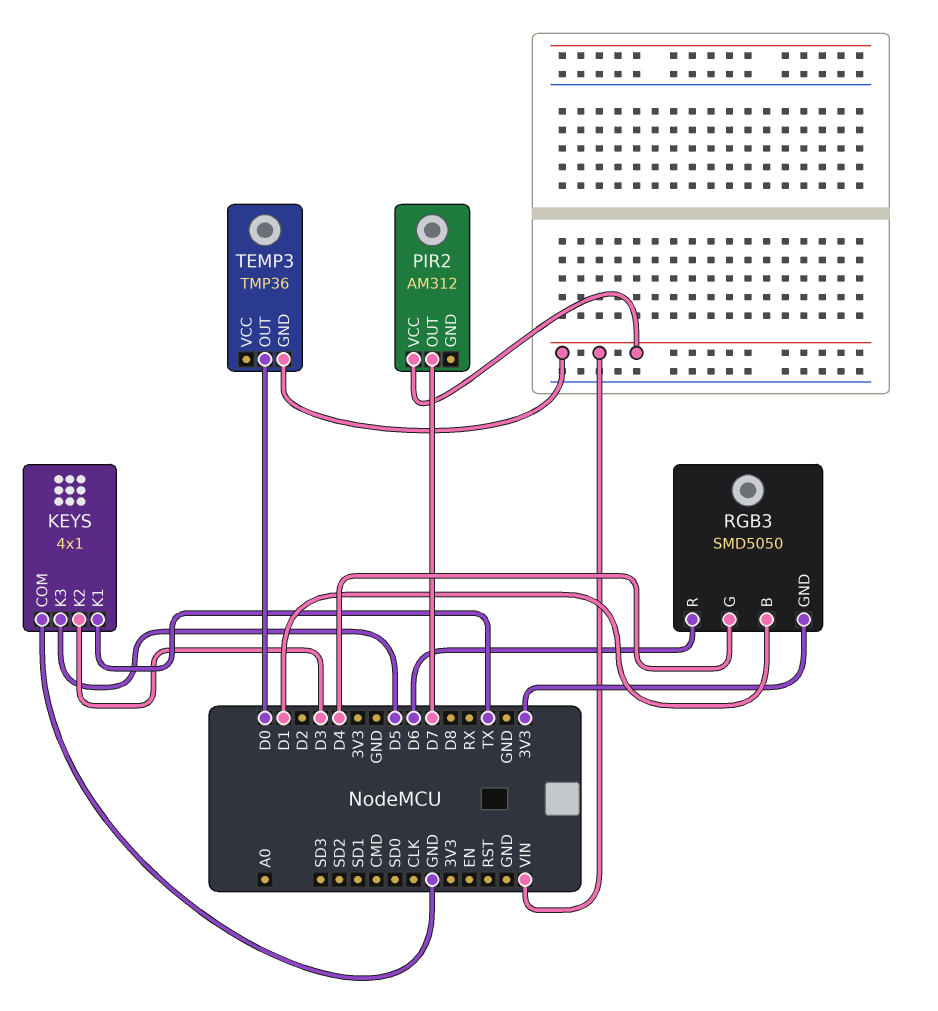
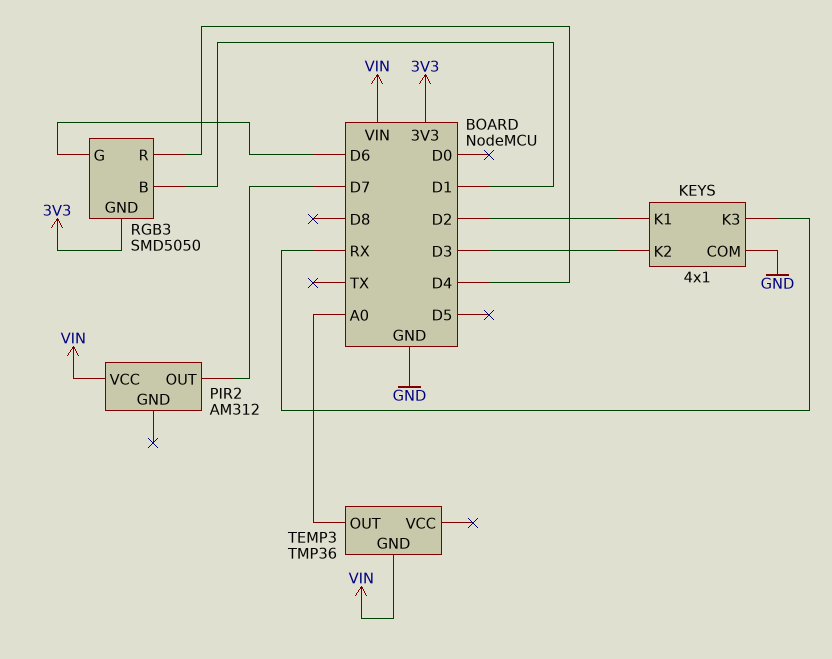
KEYS pin K1: TX -> D2
KEYS pin K3: D5 -> RX
RGB3 pin G: D4 -> D6
RGB3 pin R: D6 -> D4
TEMP3 pin OUT: D0 -> A0

